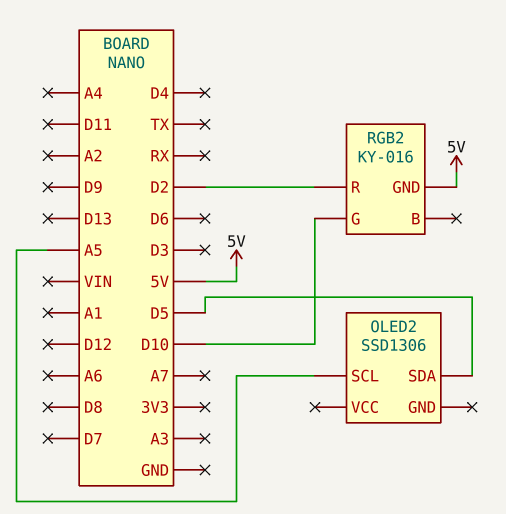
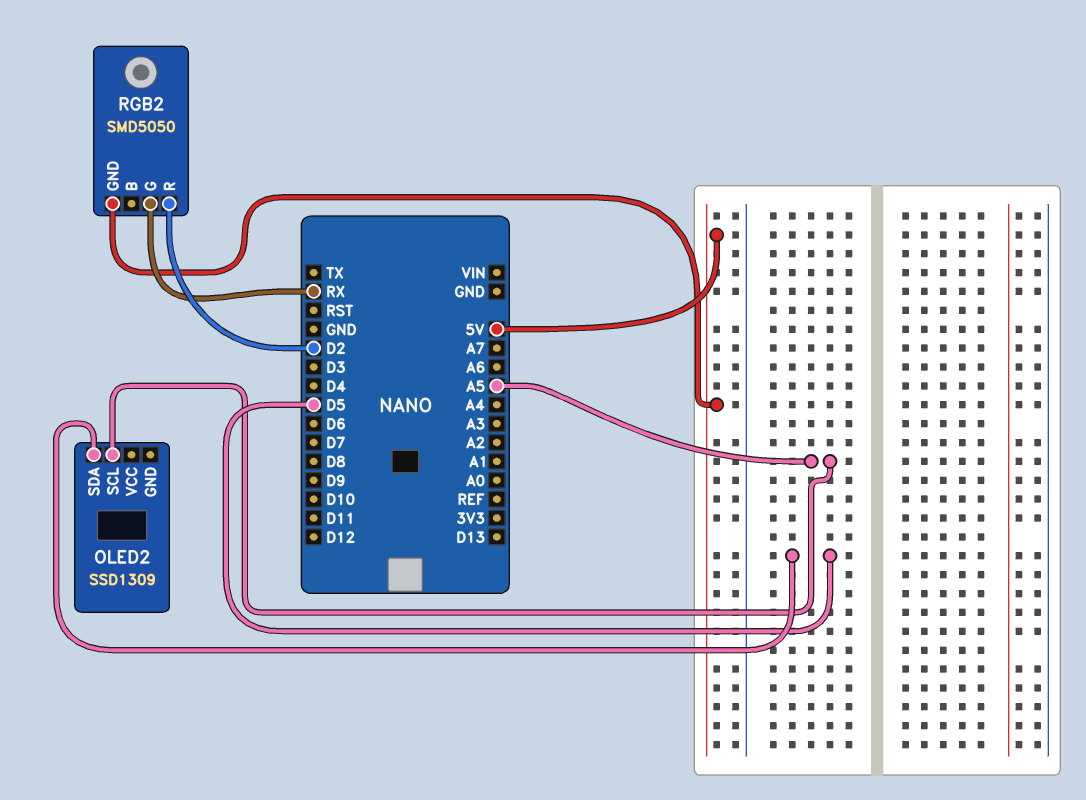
OLED2: SSD1306 -> SSD1309
RGB2: KY-016 -> SMD5050
RGB2 pin G: D10 -> RX

